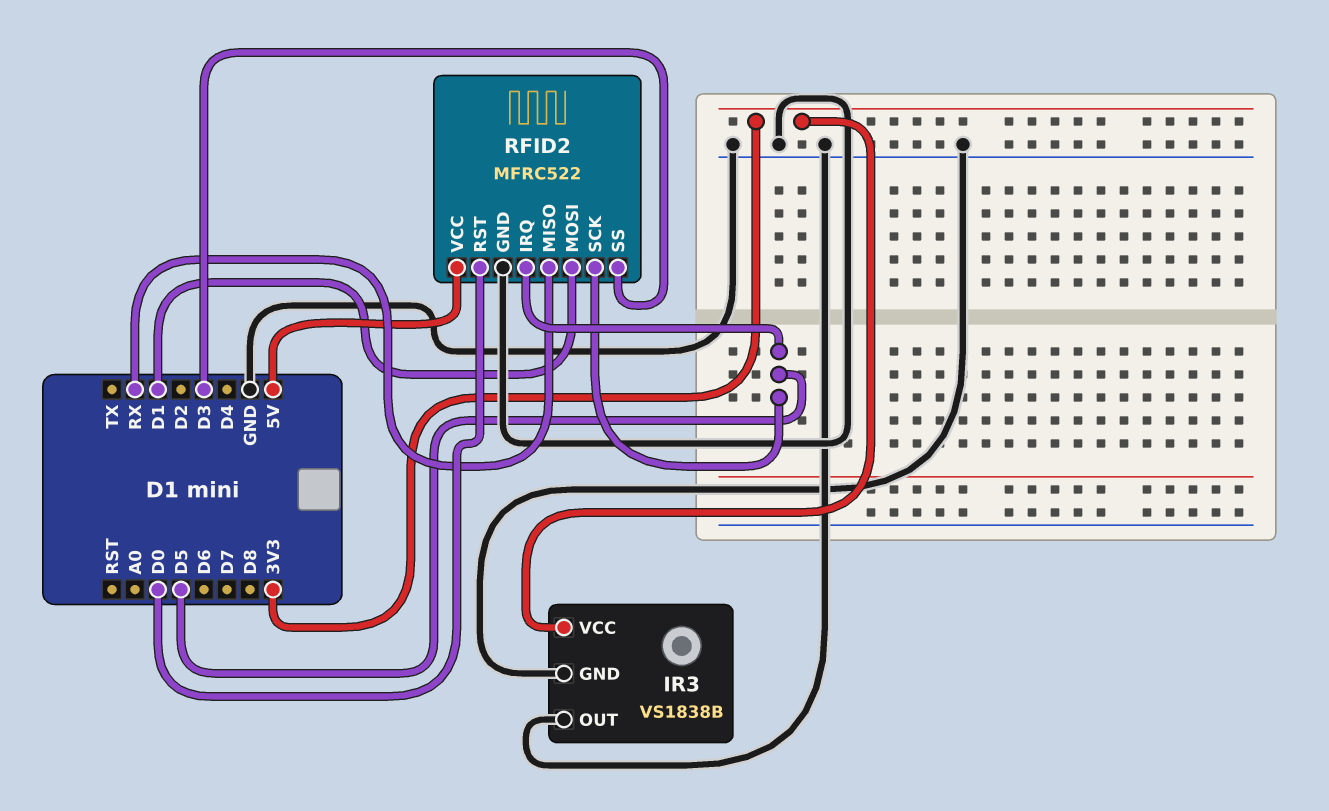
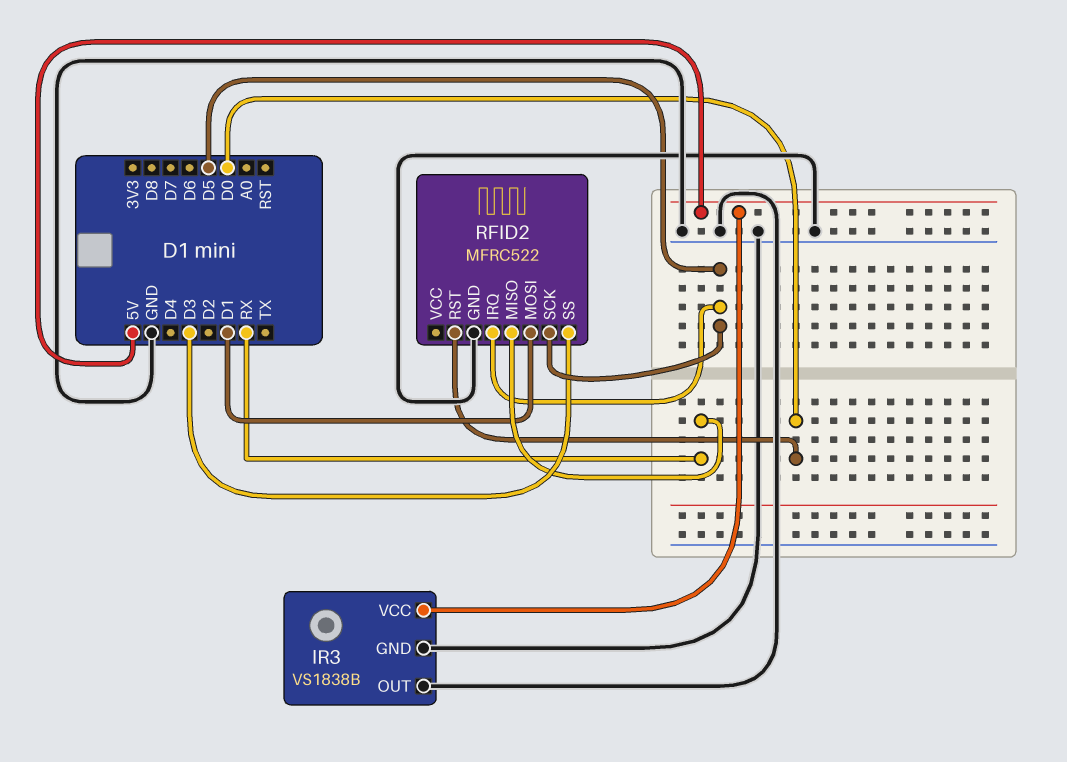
IR3 pin VCC: 3V3 -> 5V
RFID2 pin VCC: 5V -> none

